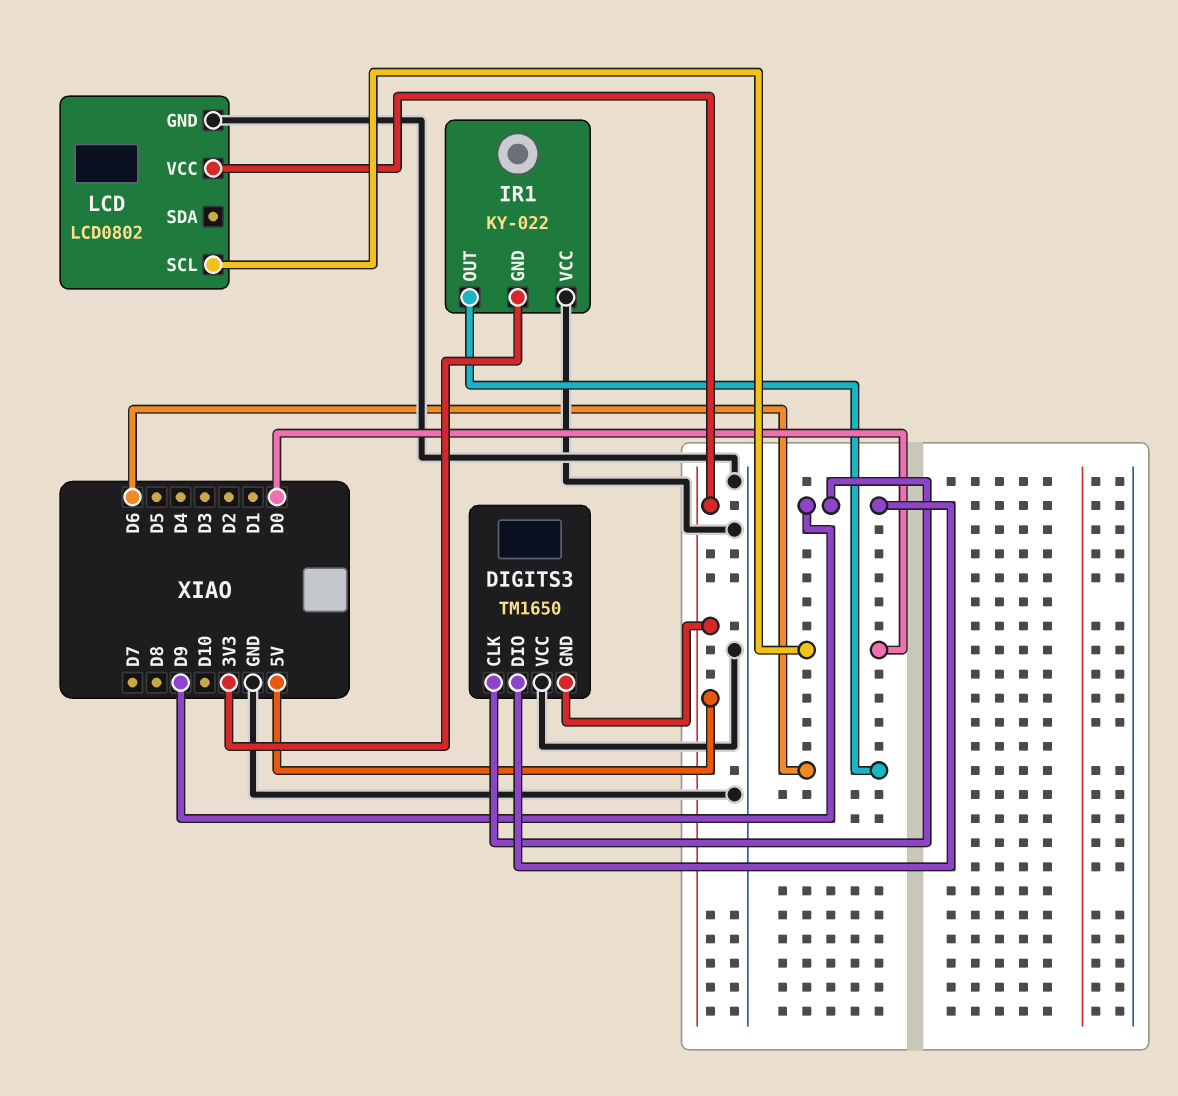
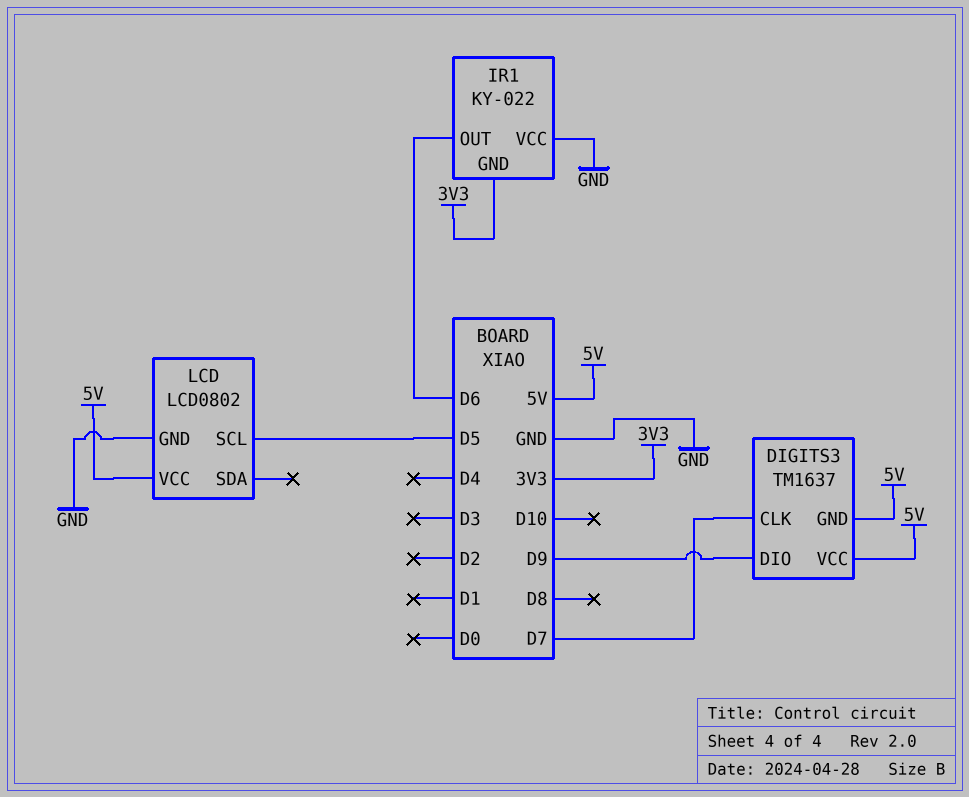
DIGITS3: TM1650 -> TM1637
DIGITS3 pin CLK: D9 -> D7
DIGITS3 pin VCC: GND -> 5V
LCD pin SCL: D0 -> D5

